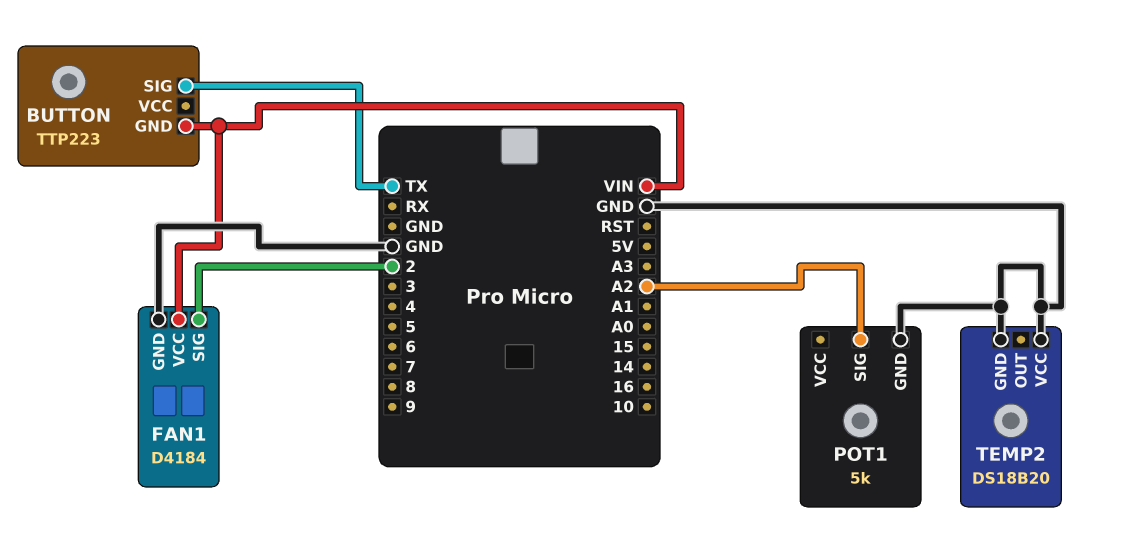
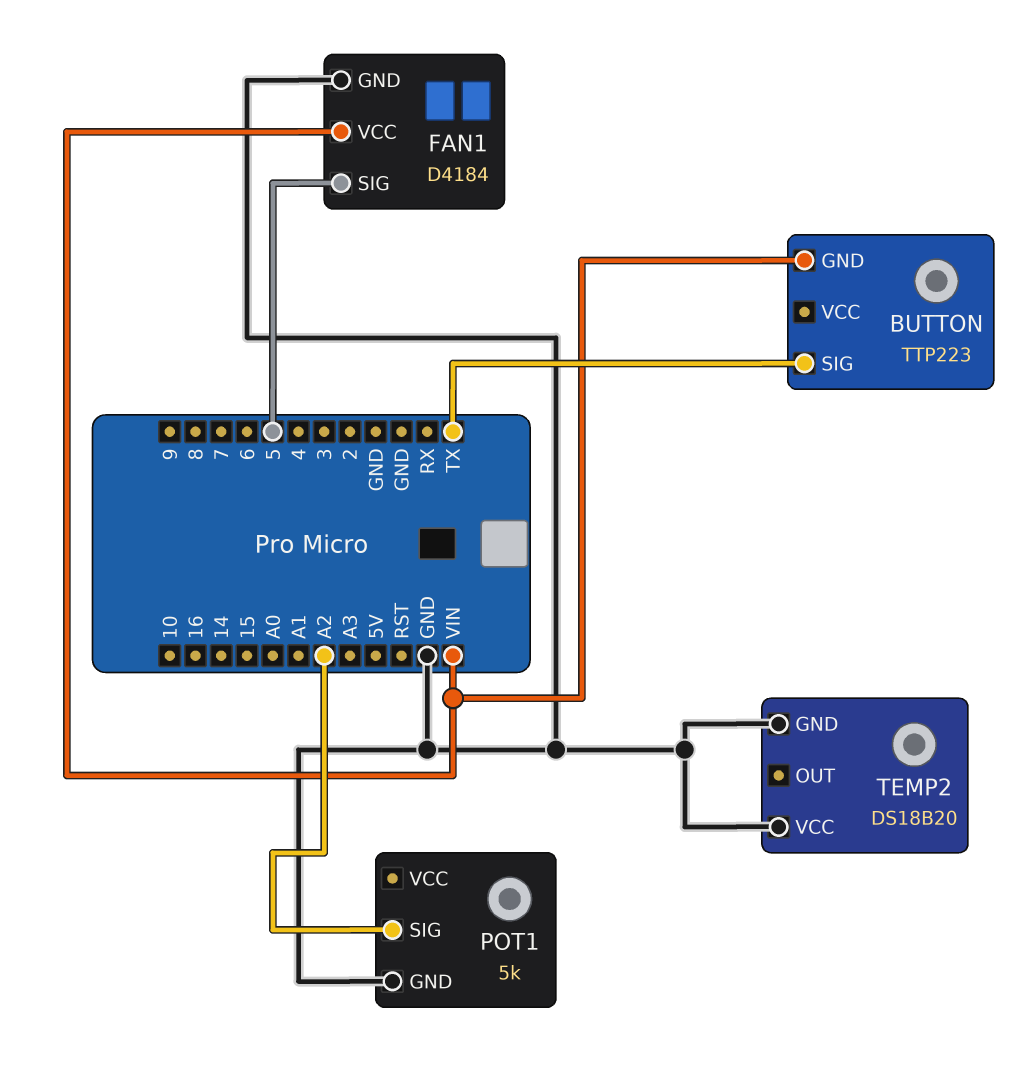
FAN1 pin SIG: 2 -> 5

